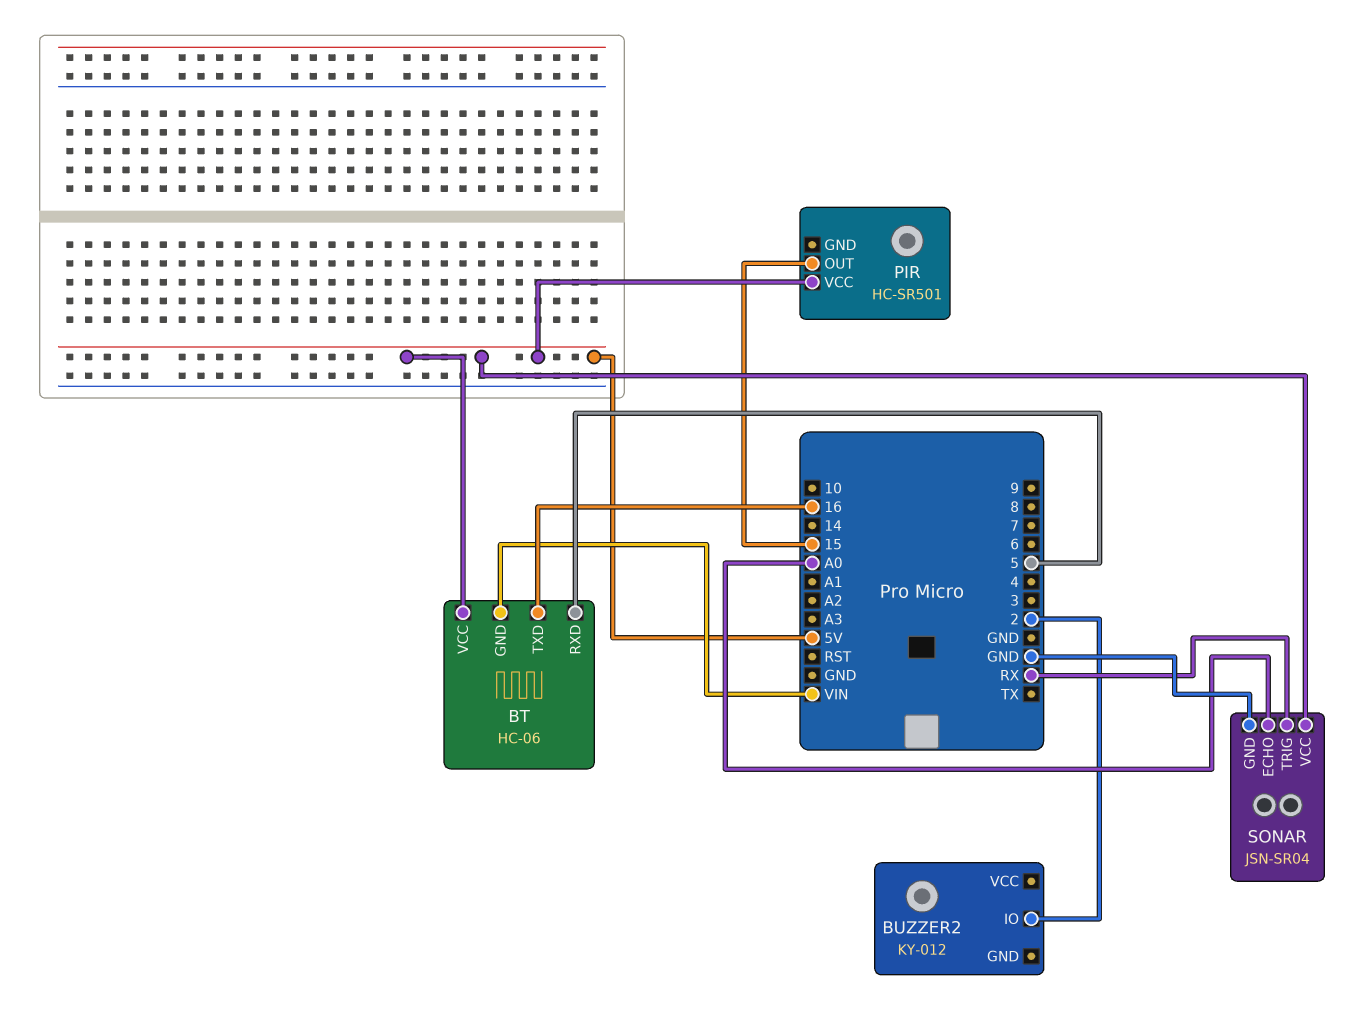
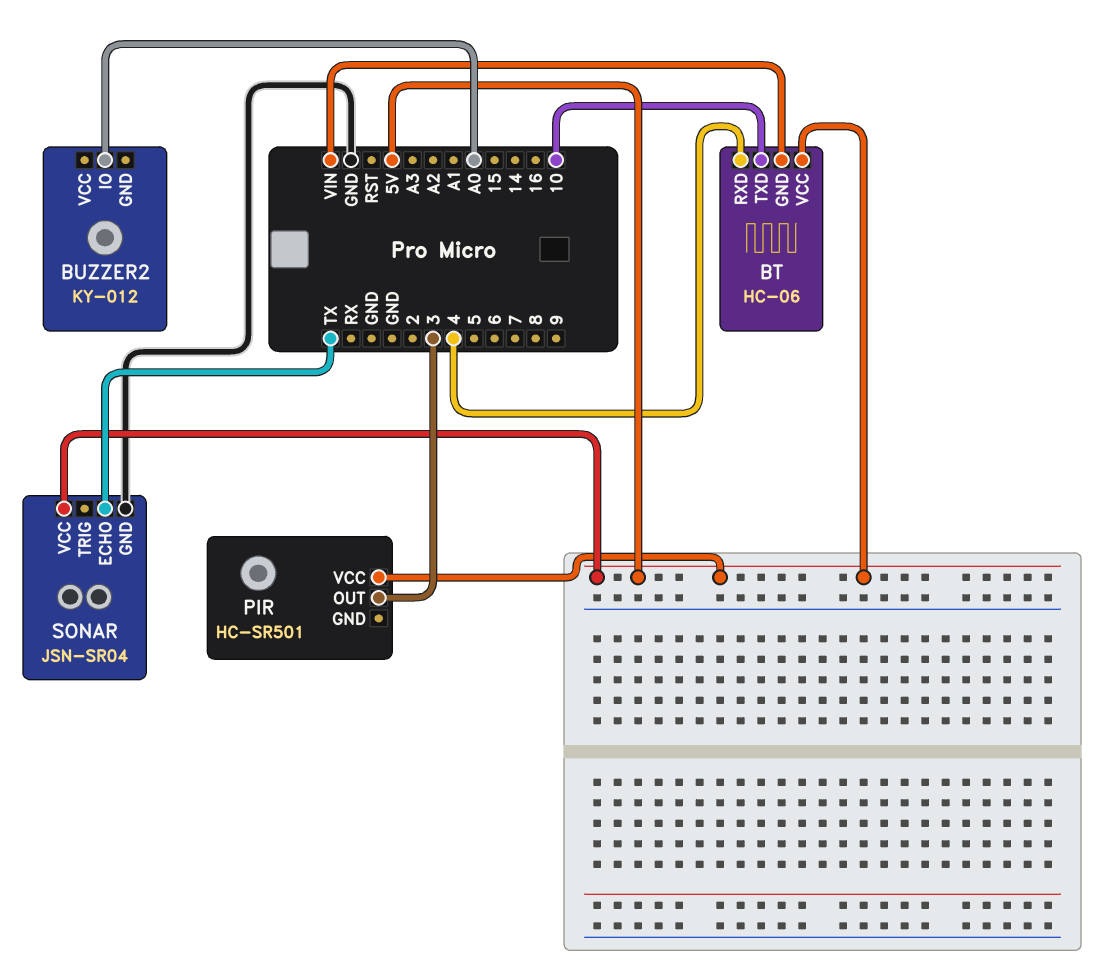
BT pin RXD: 5 -> 4
BT pin TXD: 16 -> 10
BUZZER2 pin IO: 2 -> A0
PIR pin OUT: 15 -> 3
SONAR pin ECHO: A0 -> TX
SONAR pin TRIG: RX -> none

